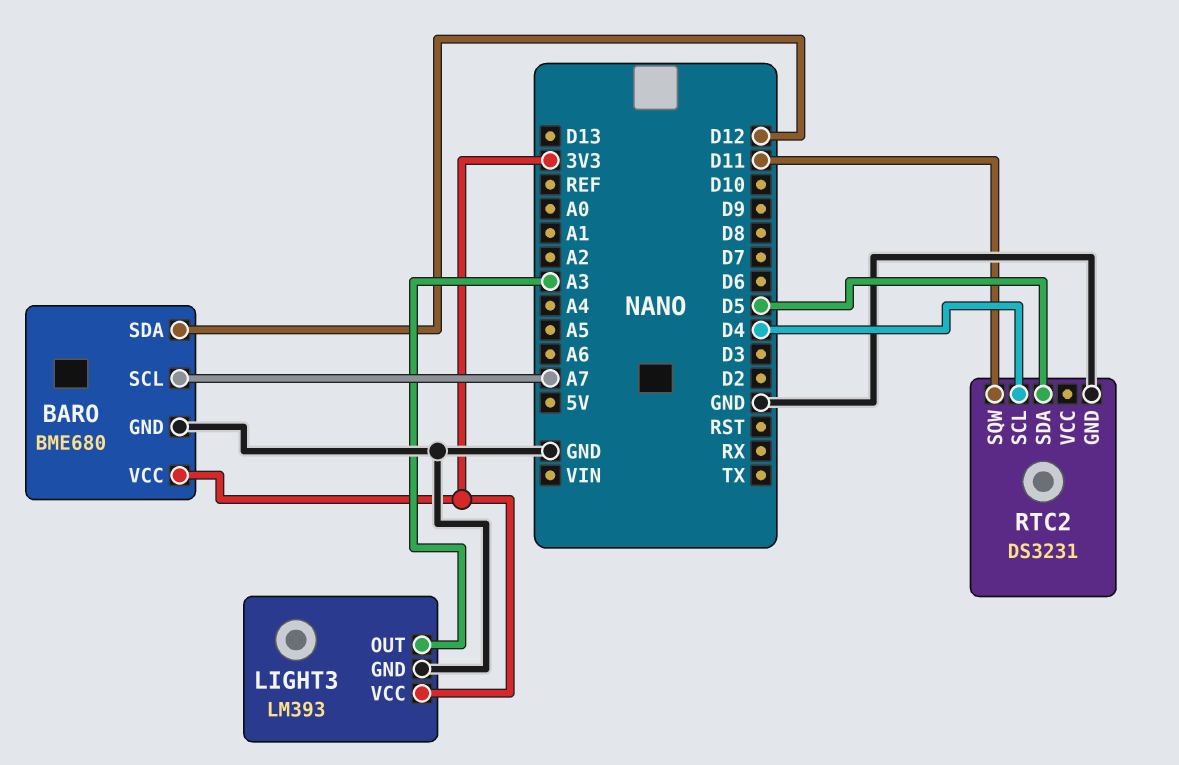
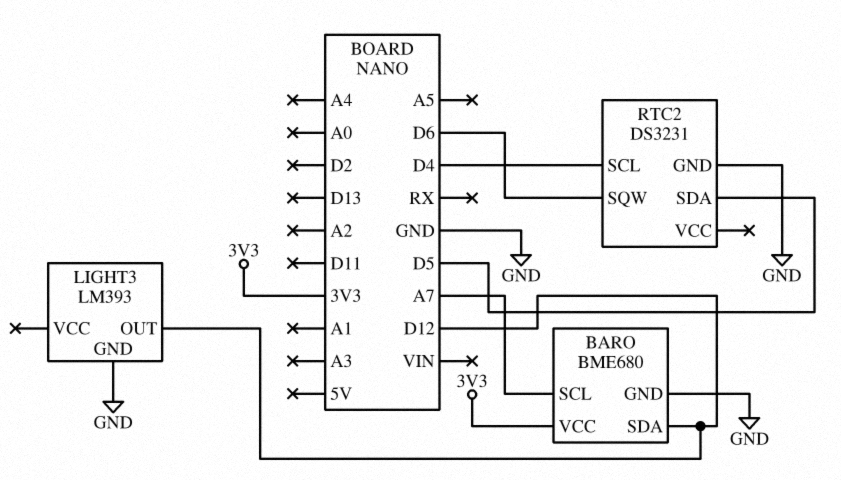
LIGHT3 pin OUT: A3 -> D12
LIGHT3 pin VCC: 3V3 -> none
RTC2 pin SQW: D11 -> D6

